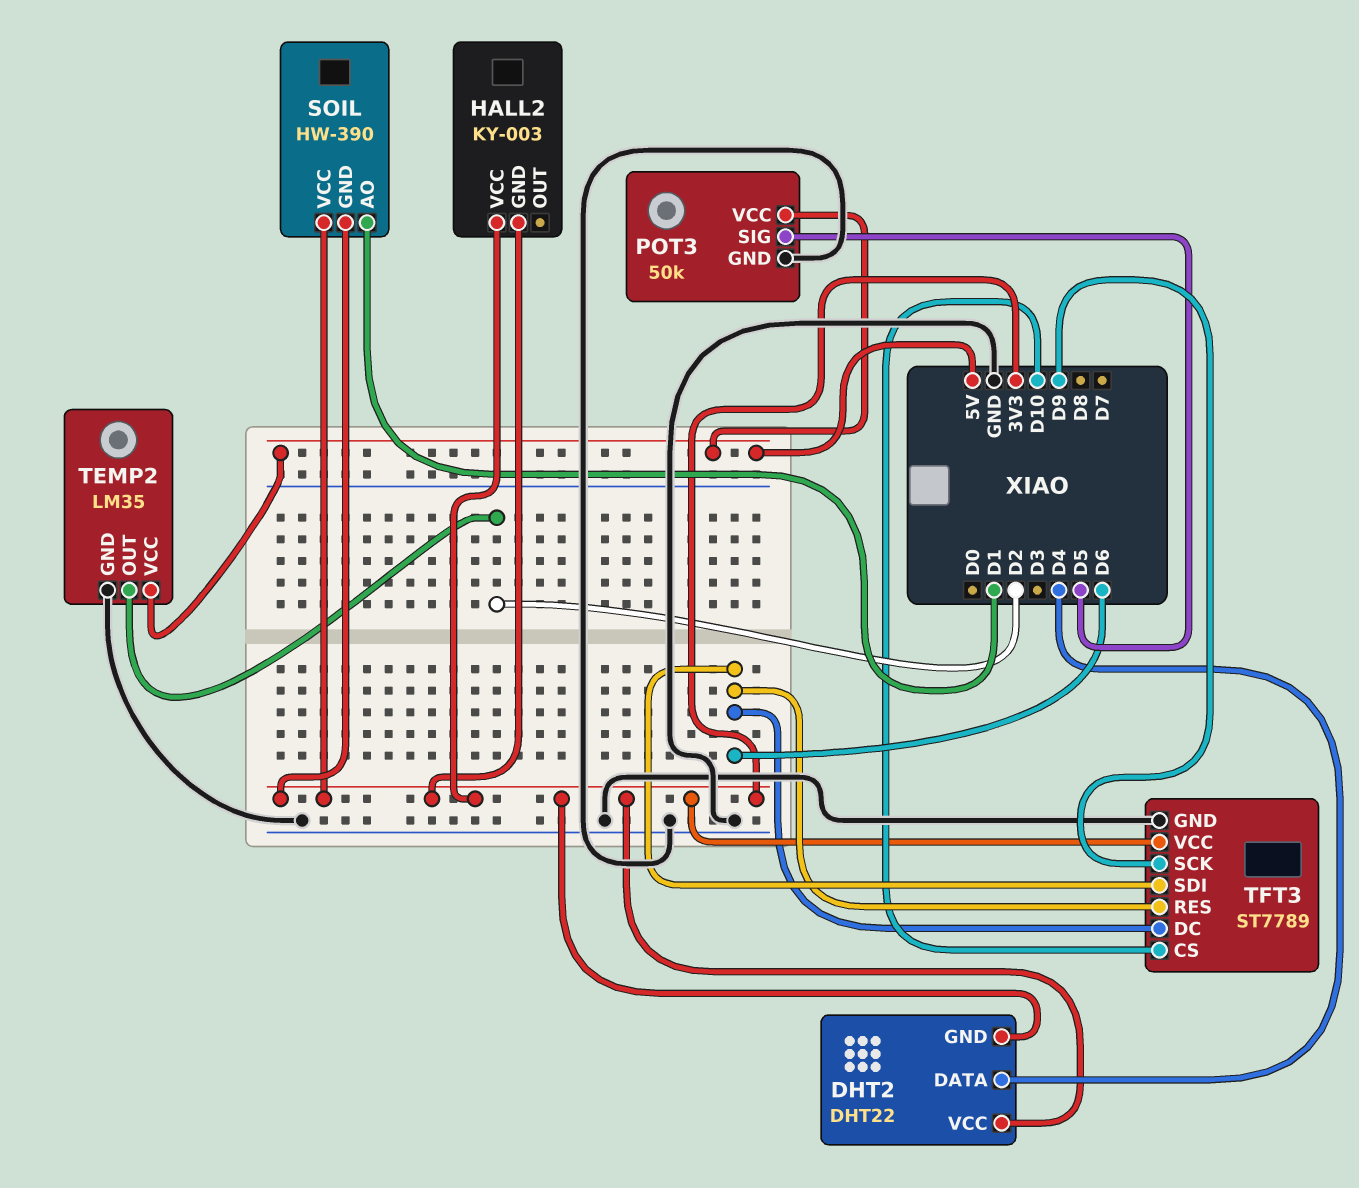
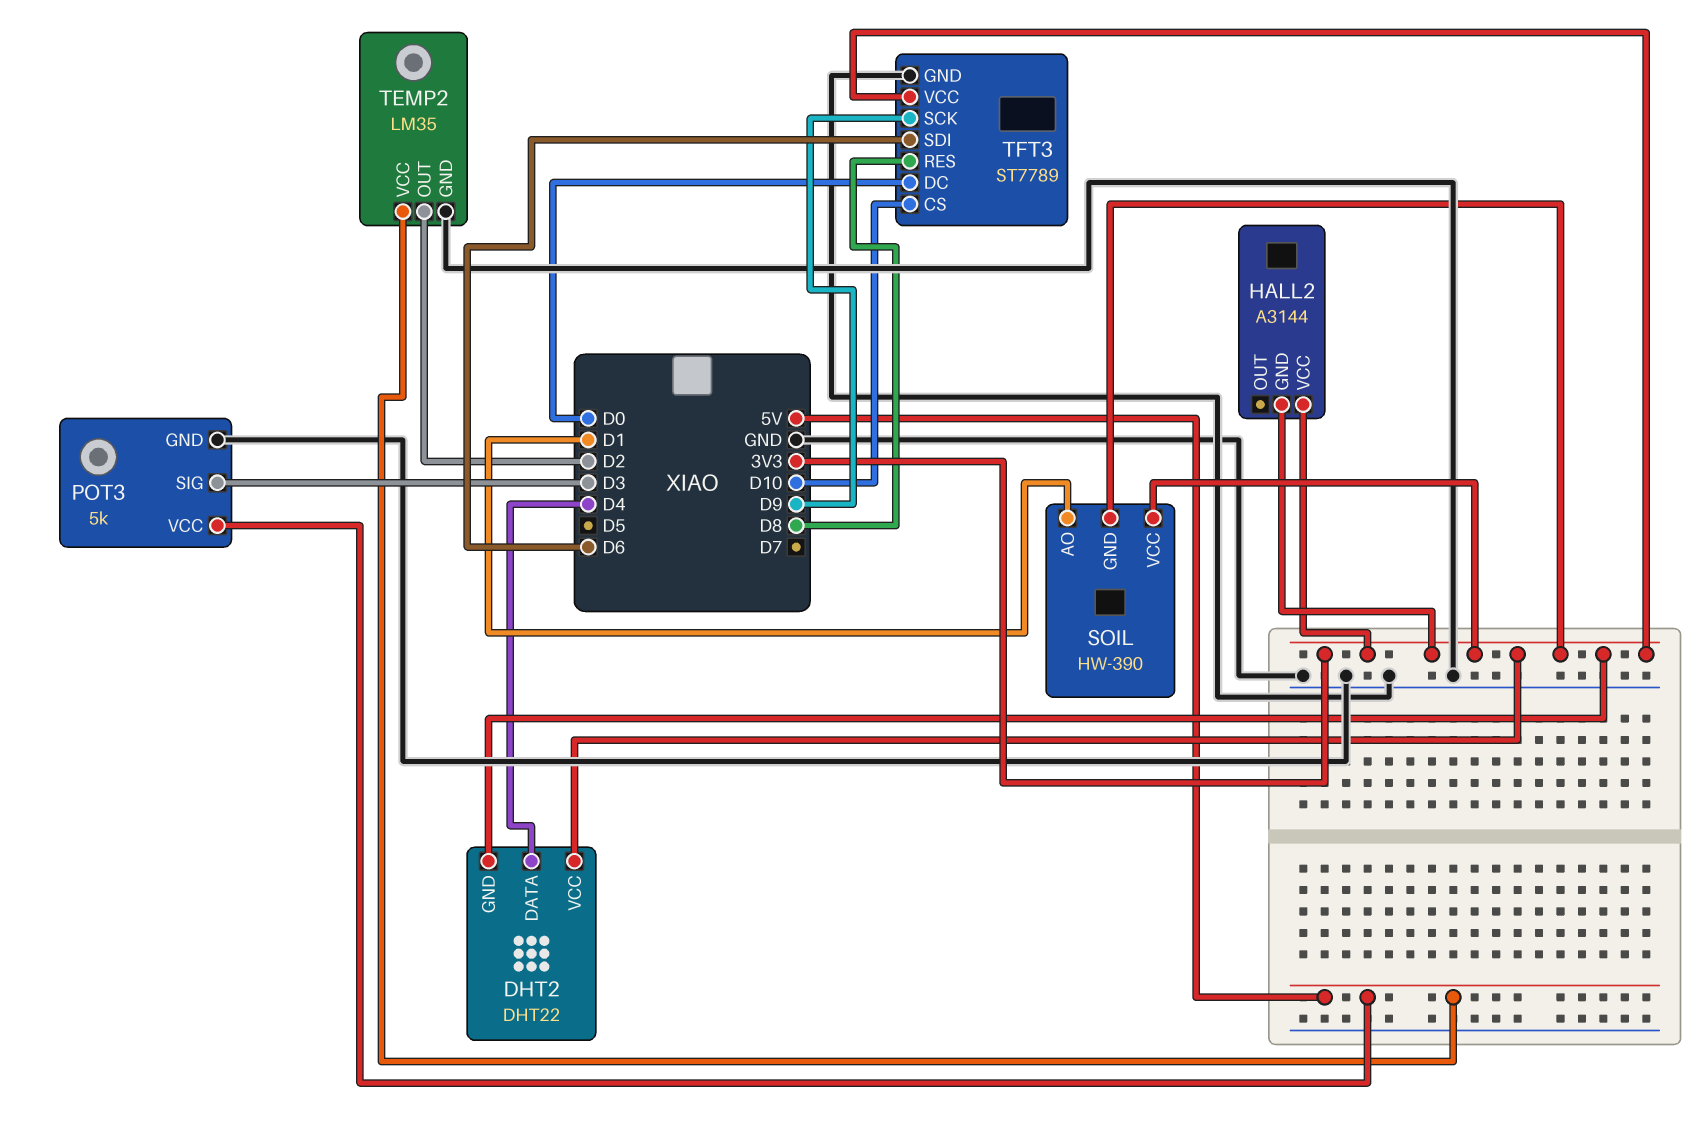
HALL2: KY-003 -> A3144
POT3: 50k -> 5k
POT3 pin SIG: D5 -> D3
TFT3 pin DC: D6 -> D0
TFT3 pin RES: D6 -> D8

